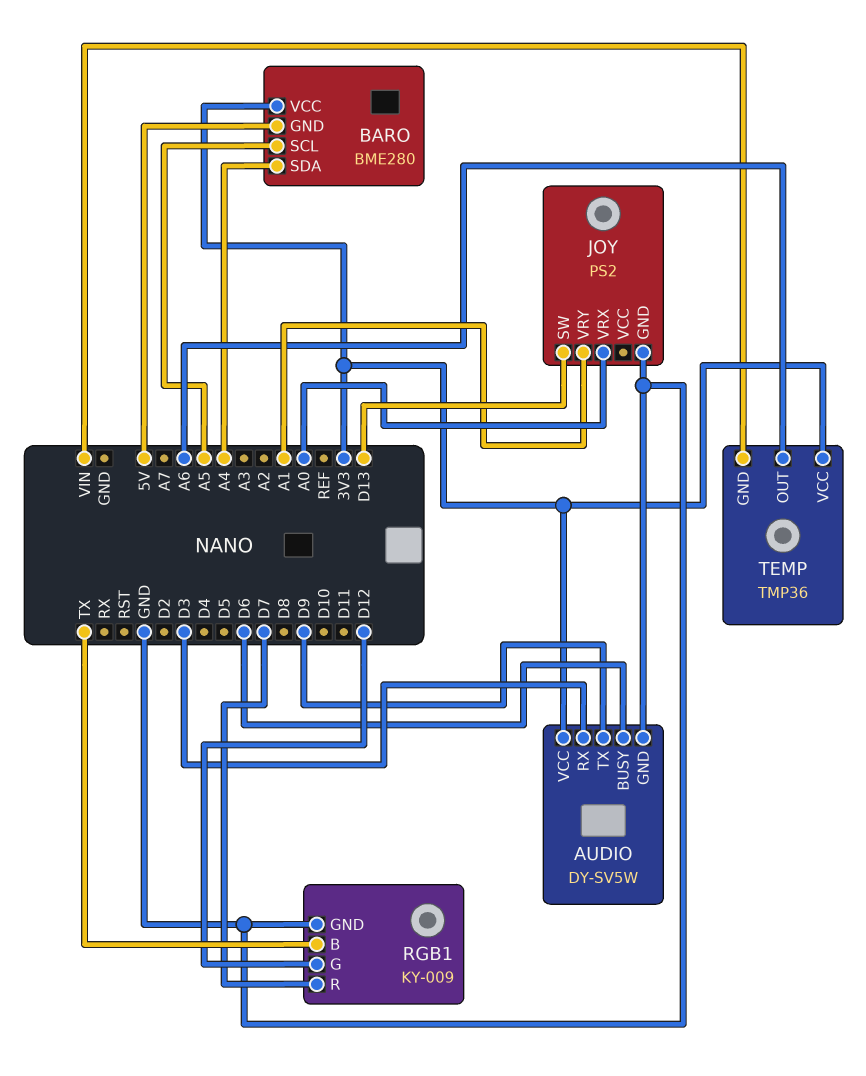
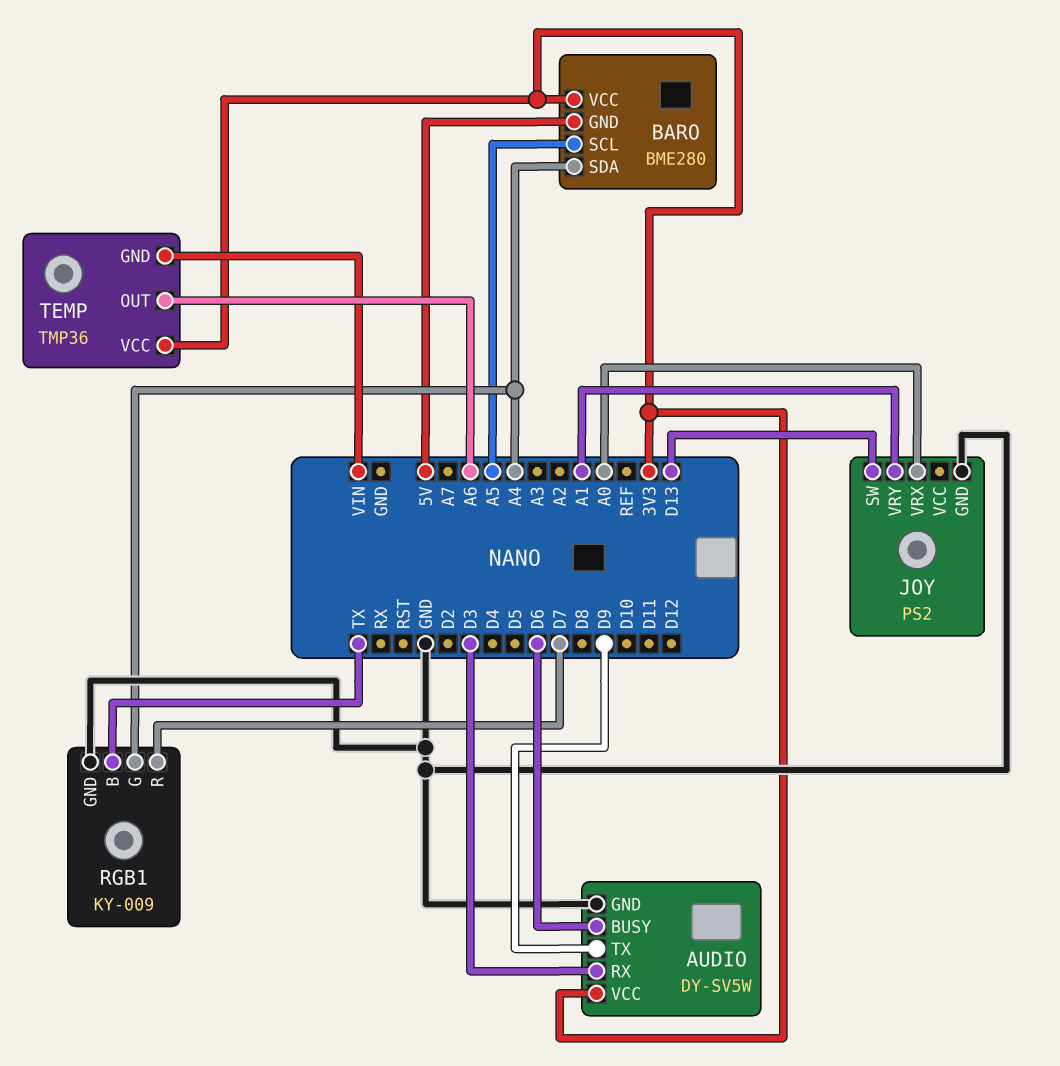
RGB1 pin G: D12 -> A4

